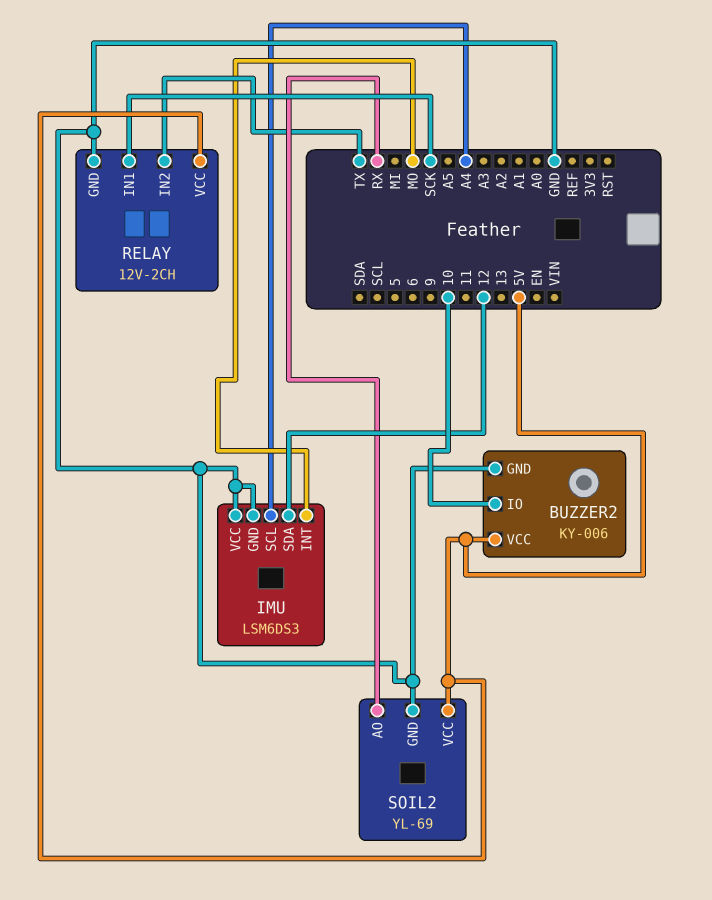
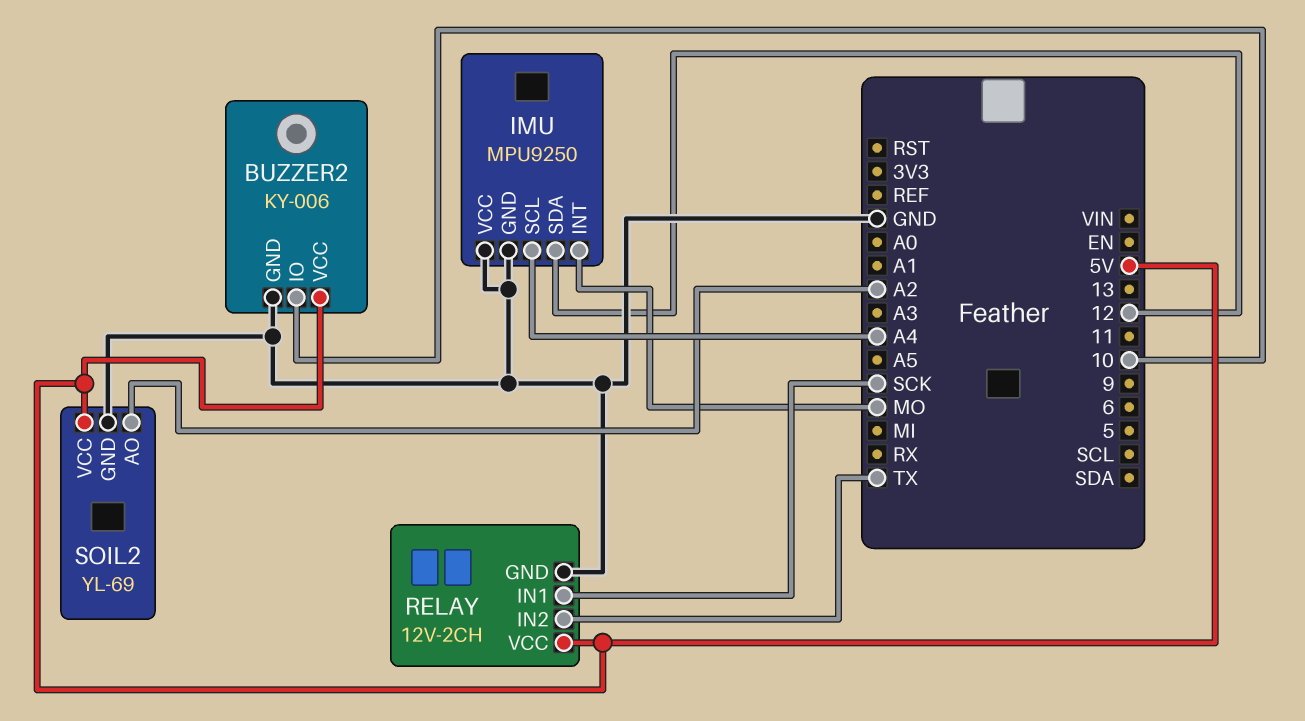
IMU: LSM6DS3 -> MPU9250
SOIL2 pin AO: RX -> A2

